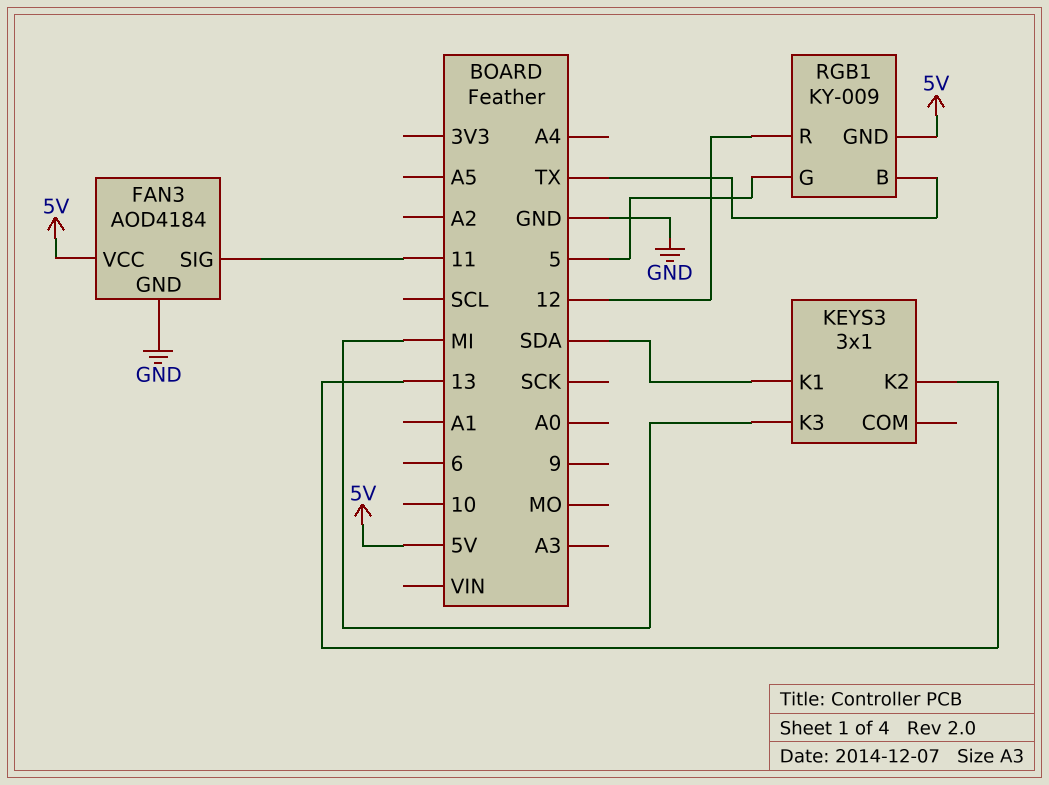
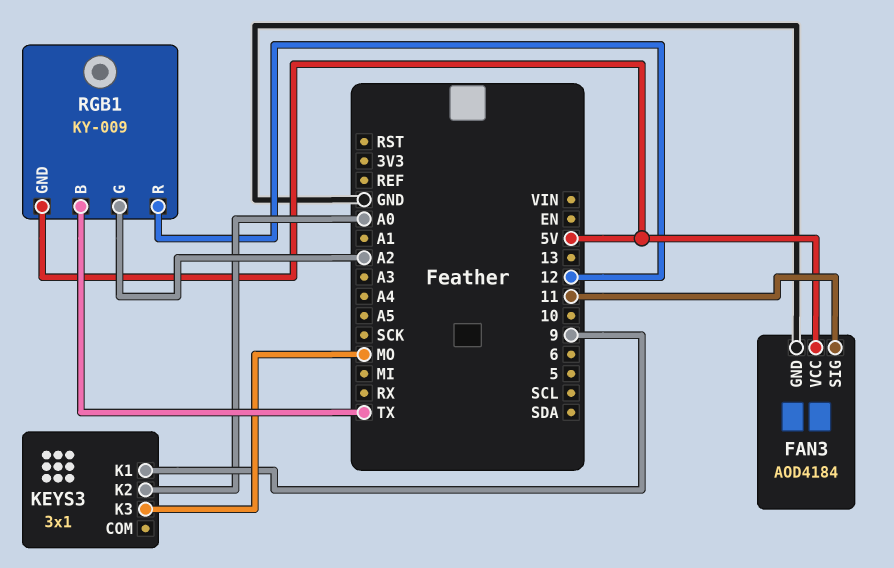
KEYS3 pin K1: SDA -> 9
KEYS3 pin K2: 13 -> A0
KEYS3 pin K3: MI -> MO
RGB1 pin G: 5 -> A2

